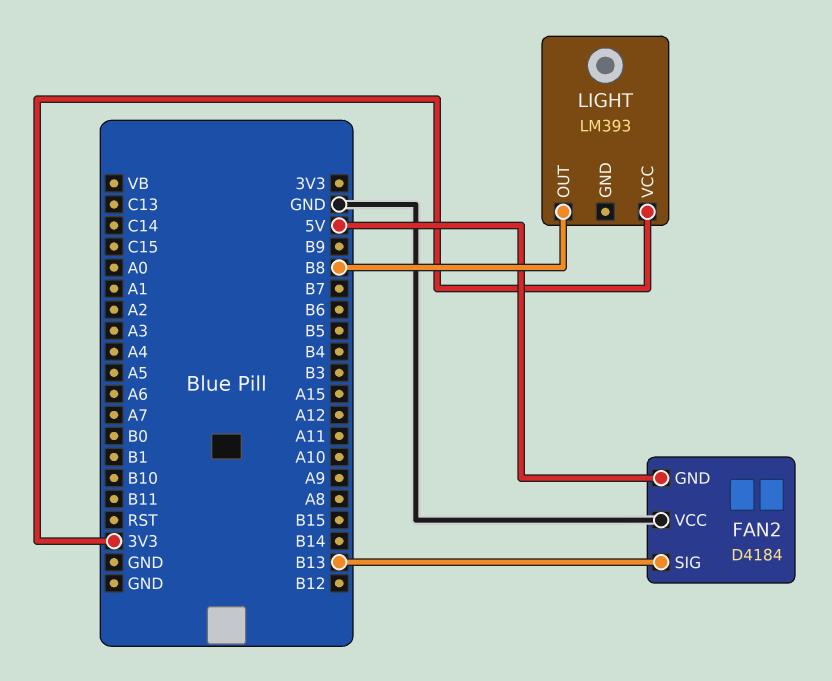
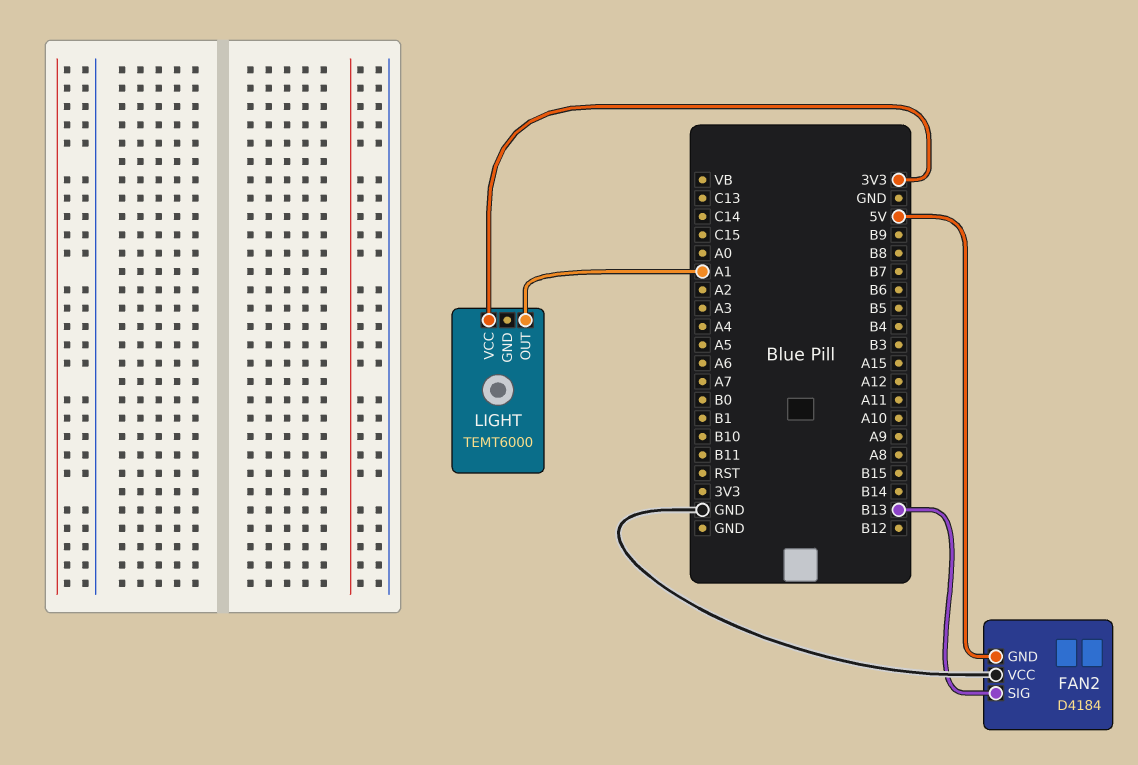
LIGHT: LM393 -> TEMT6000
LIGHT pin OUT: B8 -> A1

